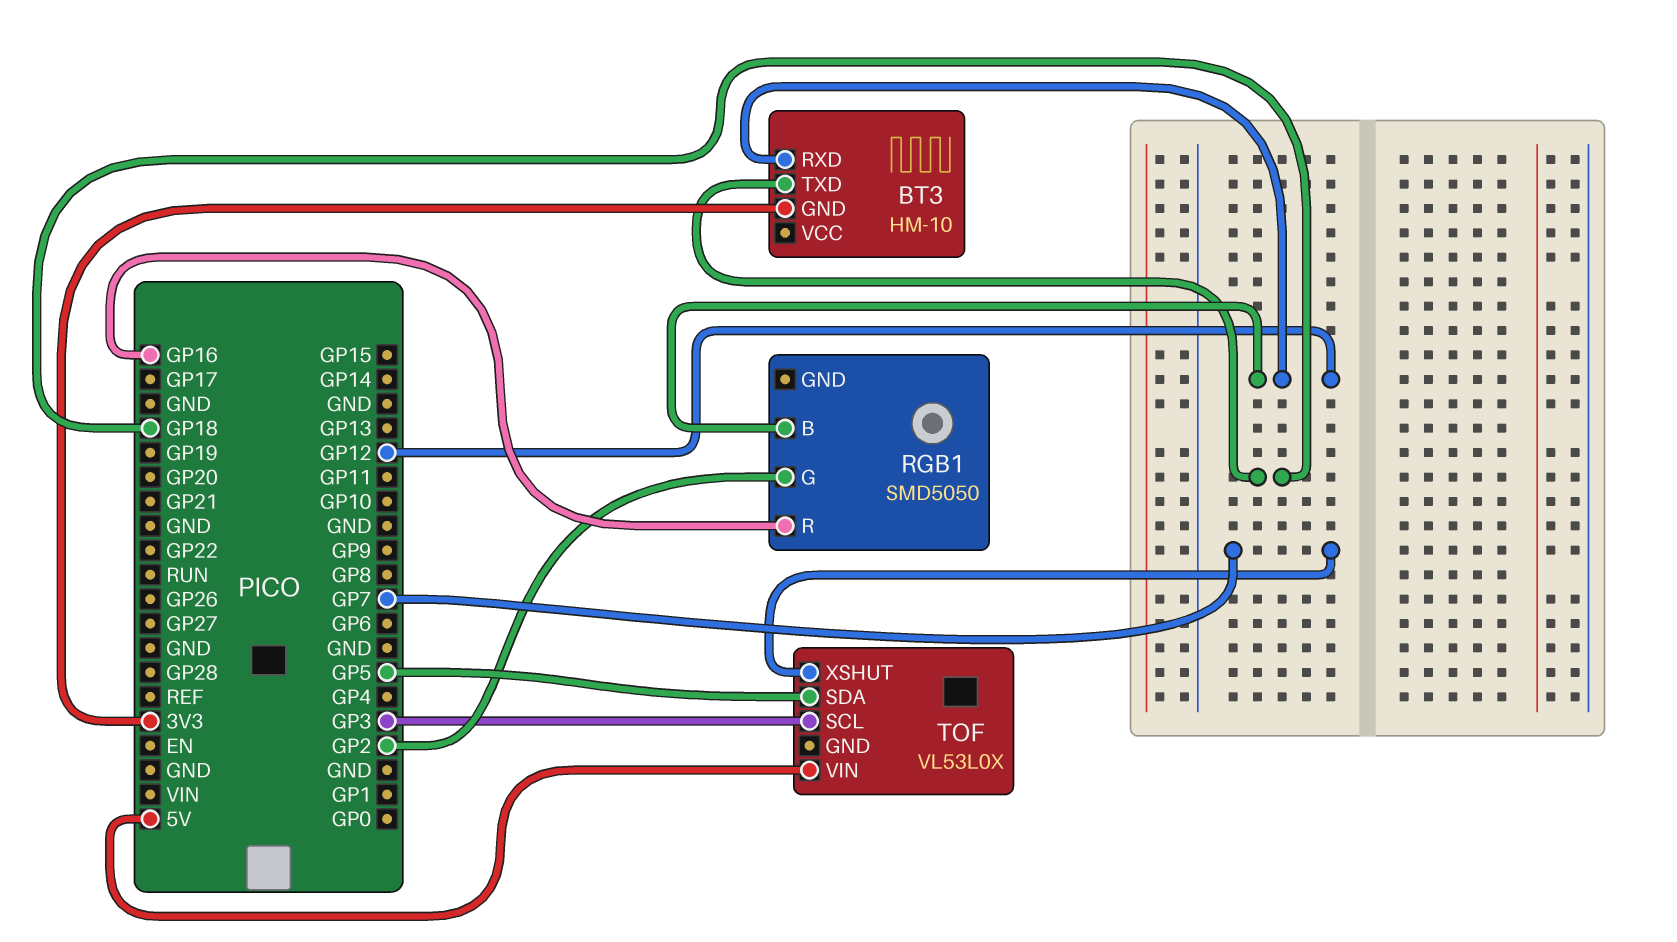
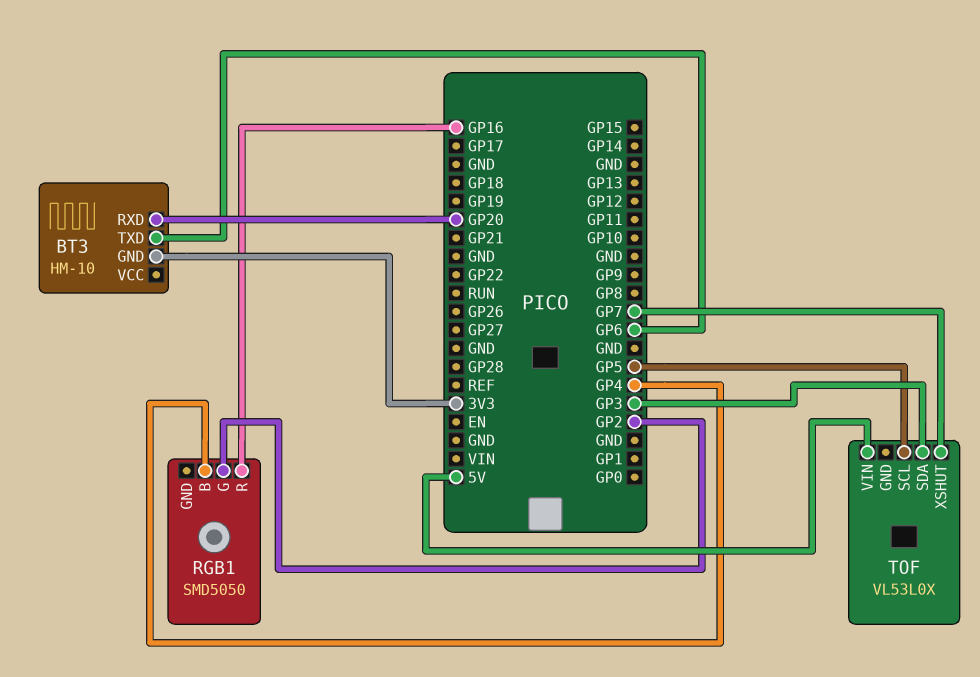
BT3 pin RXD: GP12 -> GP20
BT3 pin TXD: GP18 -> GP6
RGB1 pin B: GP12 -> GP4
TOF pin SCL: GP3 -> GP5
TOF pin SDA: GP5 -> GP3

